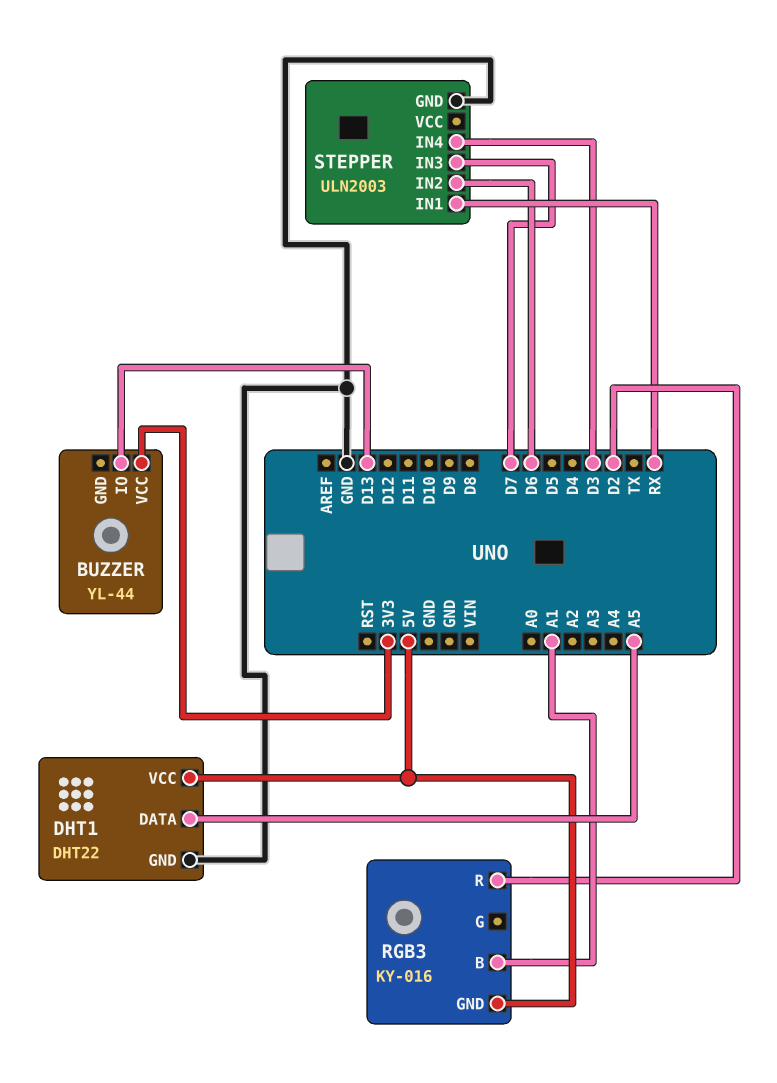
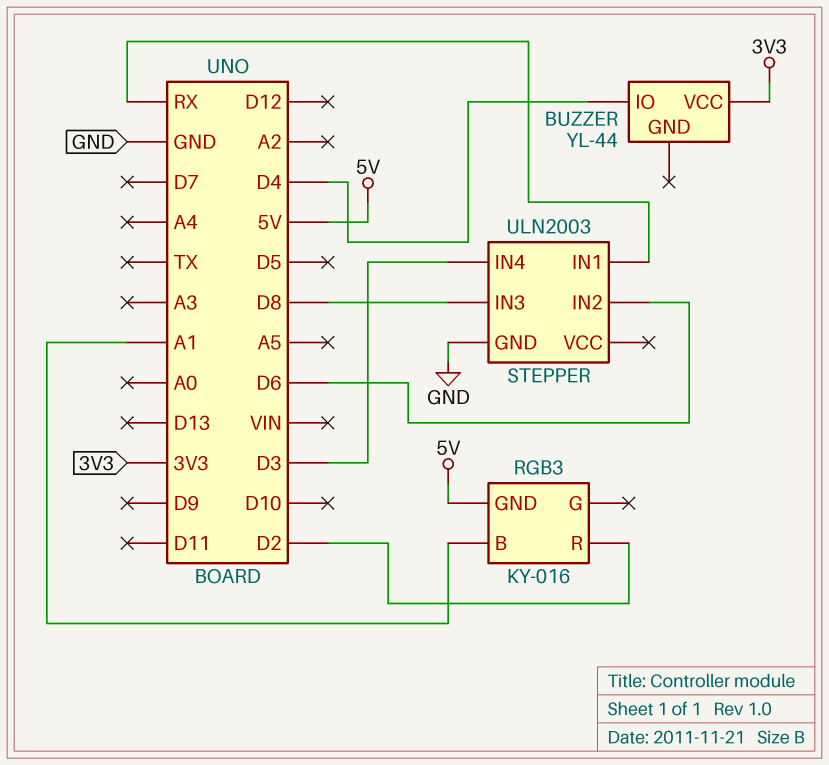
BUZZER pin IO: D13 -> D4
DHT1: DHT22 -> none
DHT1 pin DATA: A5 -> none
DHT1 pin GND: GND -> none
DHT1 pin VCC: 5V -> none
STEPPER pin IN3: D7 -> D8

